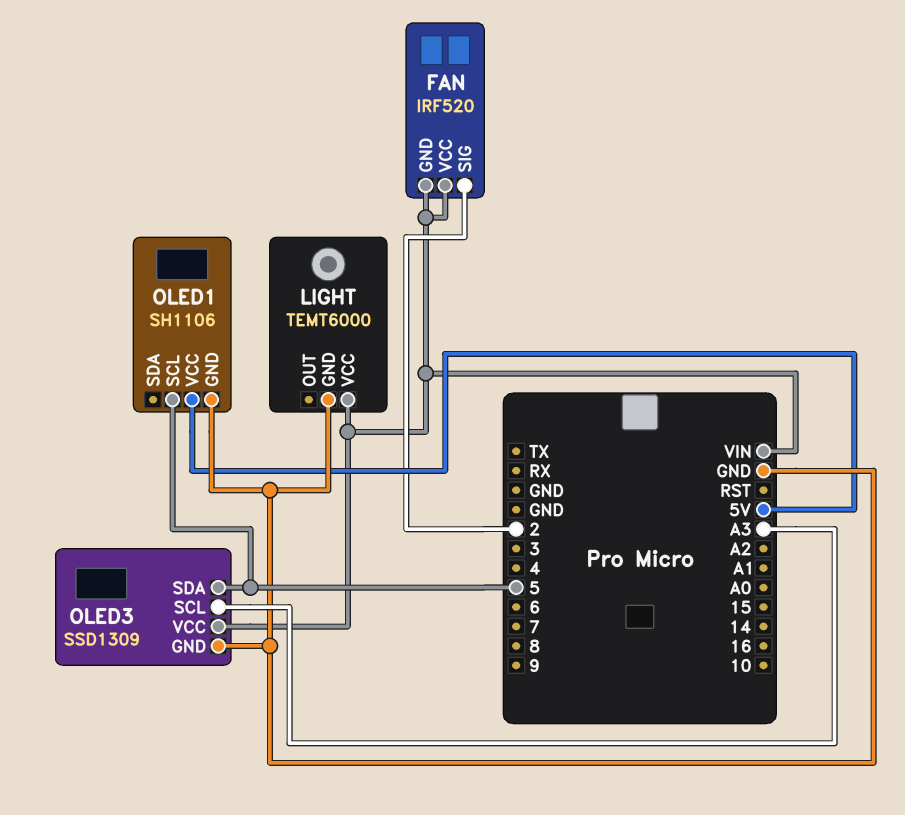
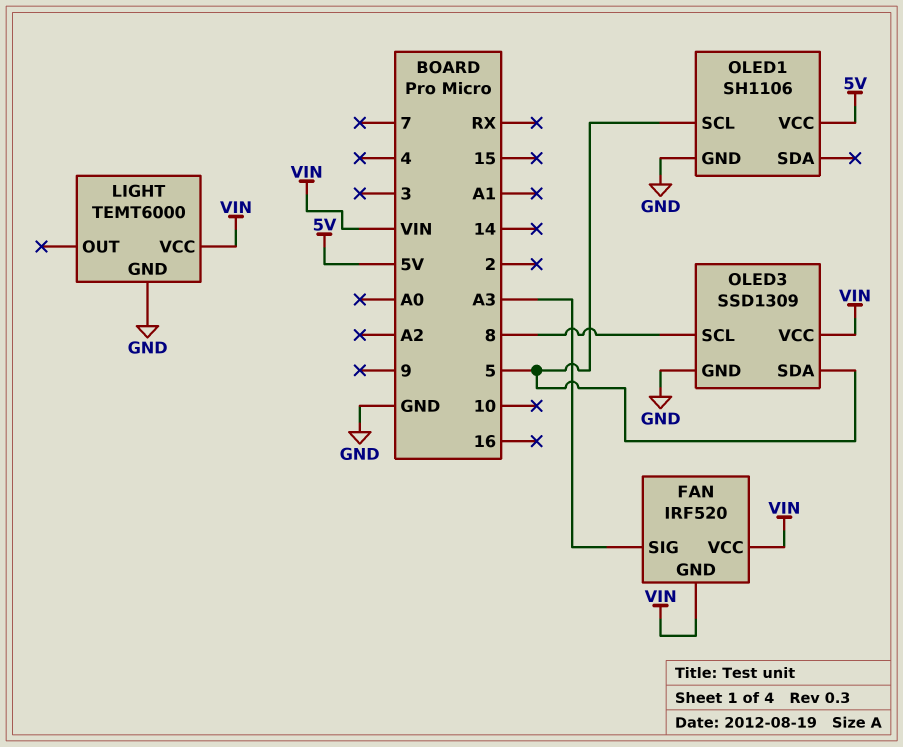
FAN pin SIG: 2 -> A3
OLED3 pin SCL: A3 -> 8

